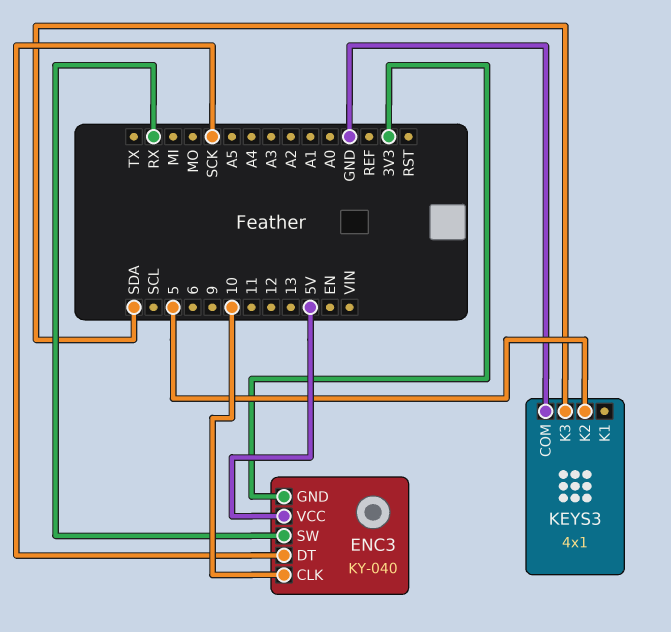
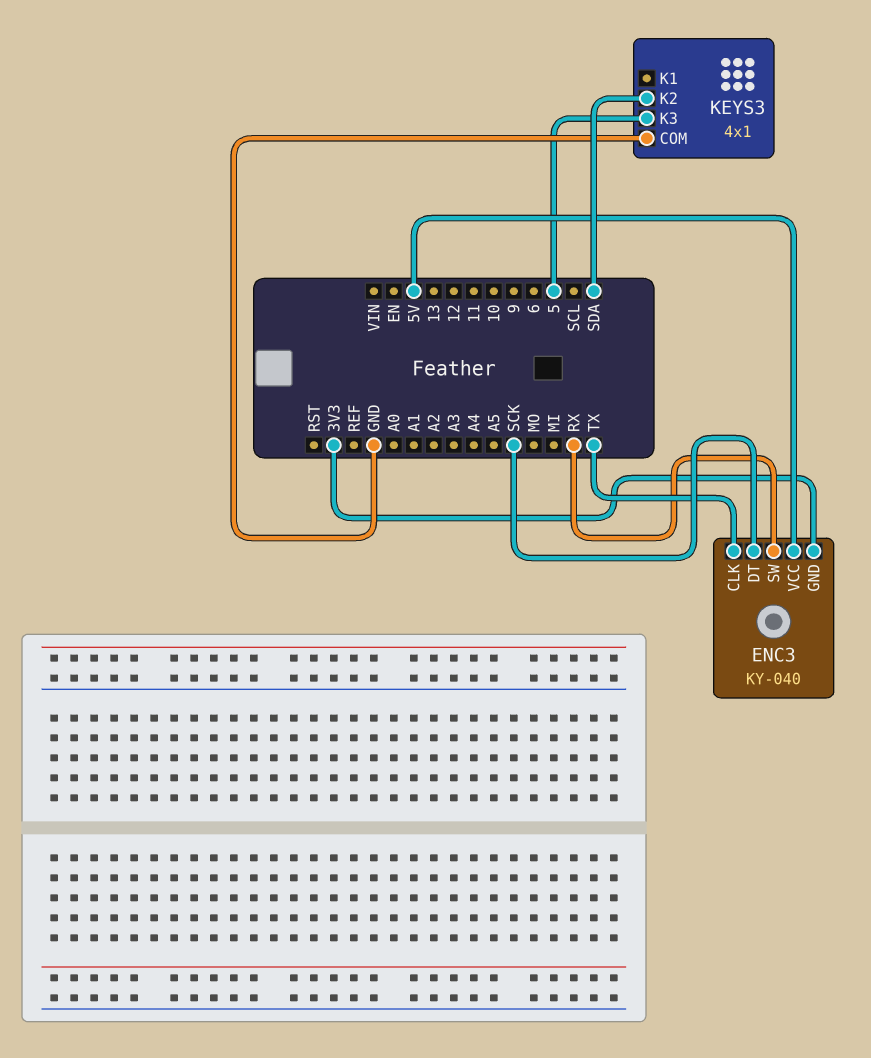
ENC3 pin CLK: 10 -> TX
KEYS3 pin K2: 5 -> SDA
KEYS3 pin K3: SDA -> 5

